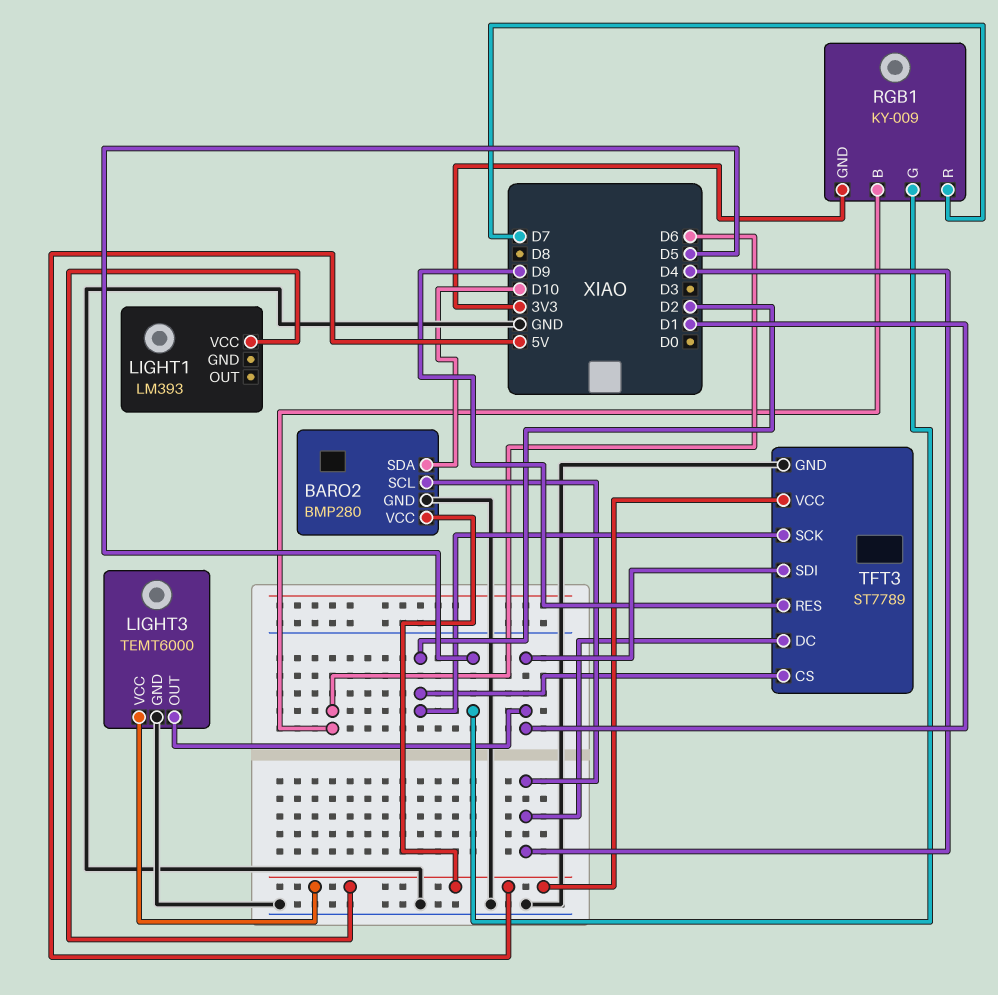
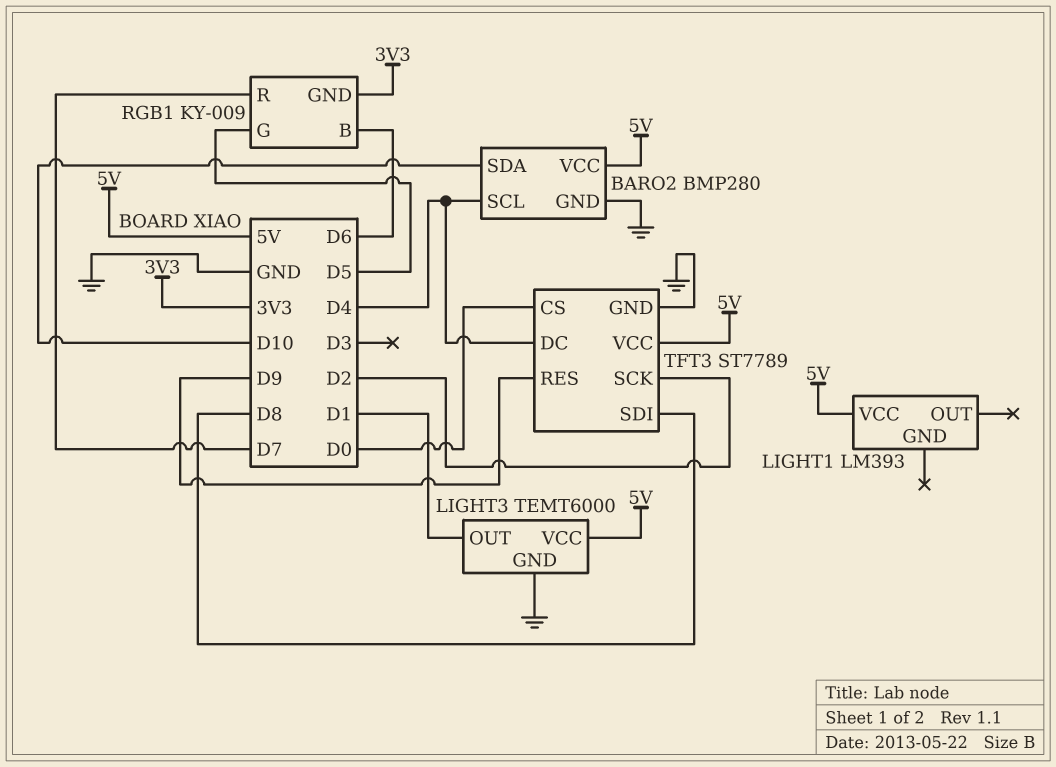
TFT3 pin CS: D2 -> D0
TFT3 pin SDI: D1 -> D8

